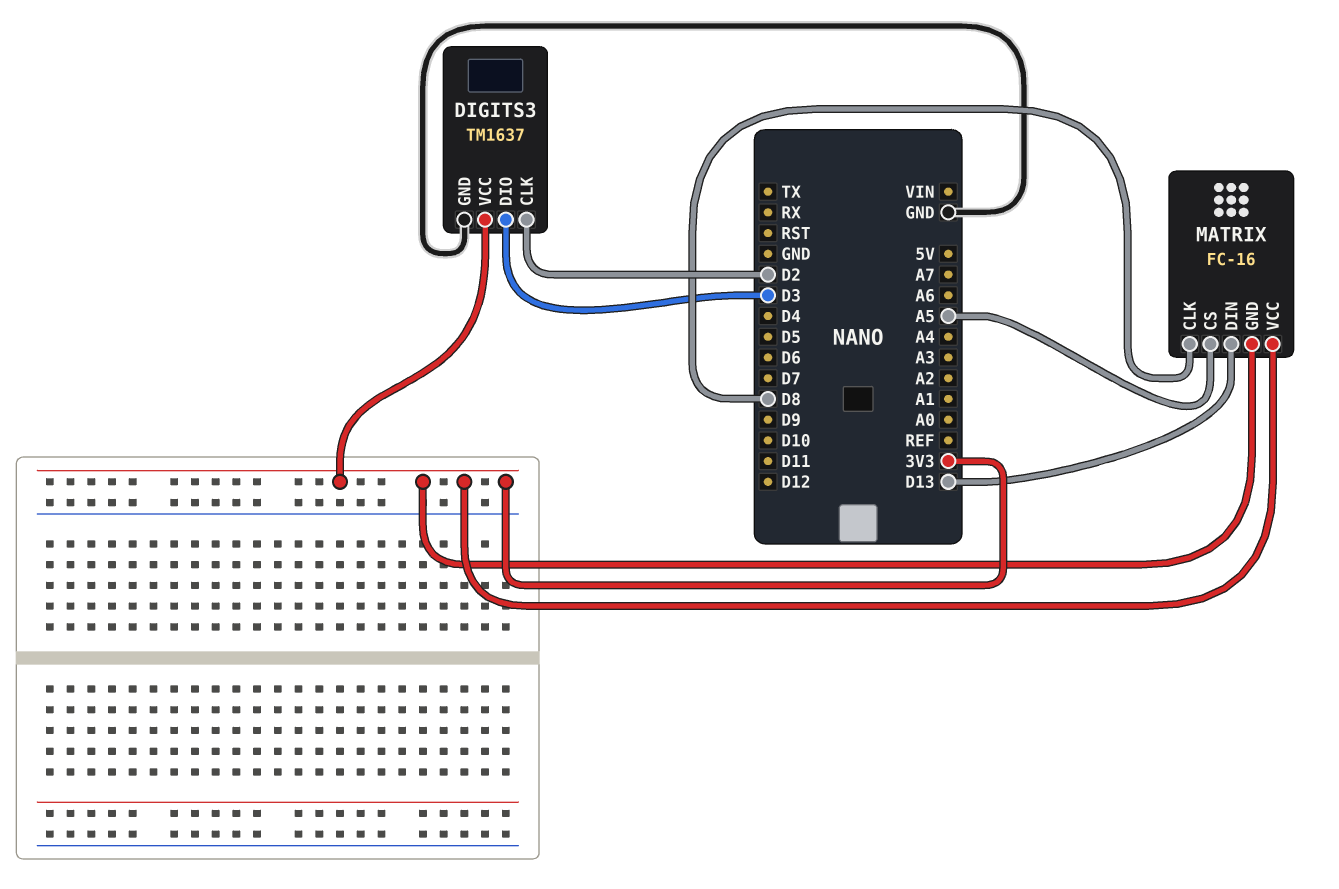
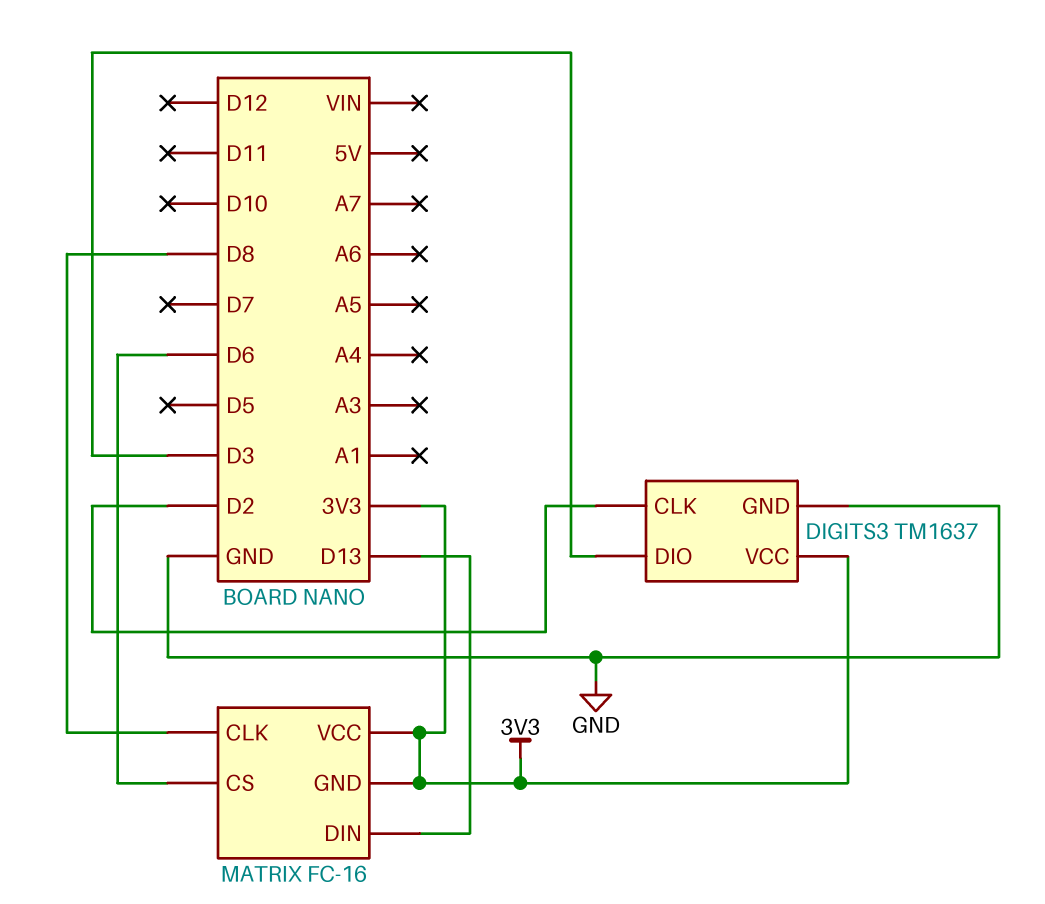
MATRIX pin CS: A5 -> D6

